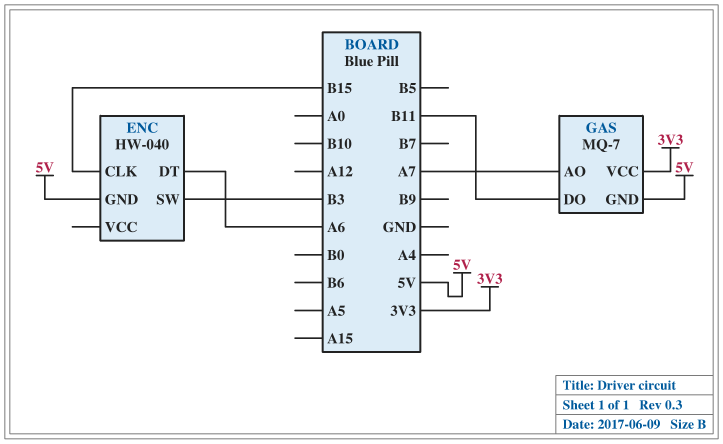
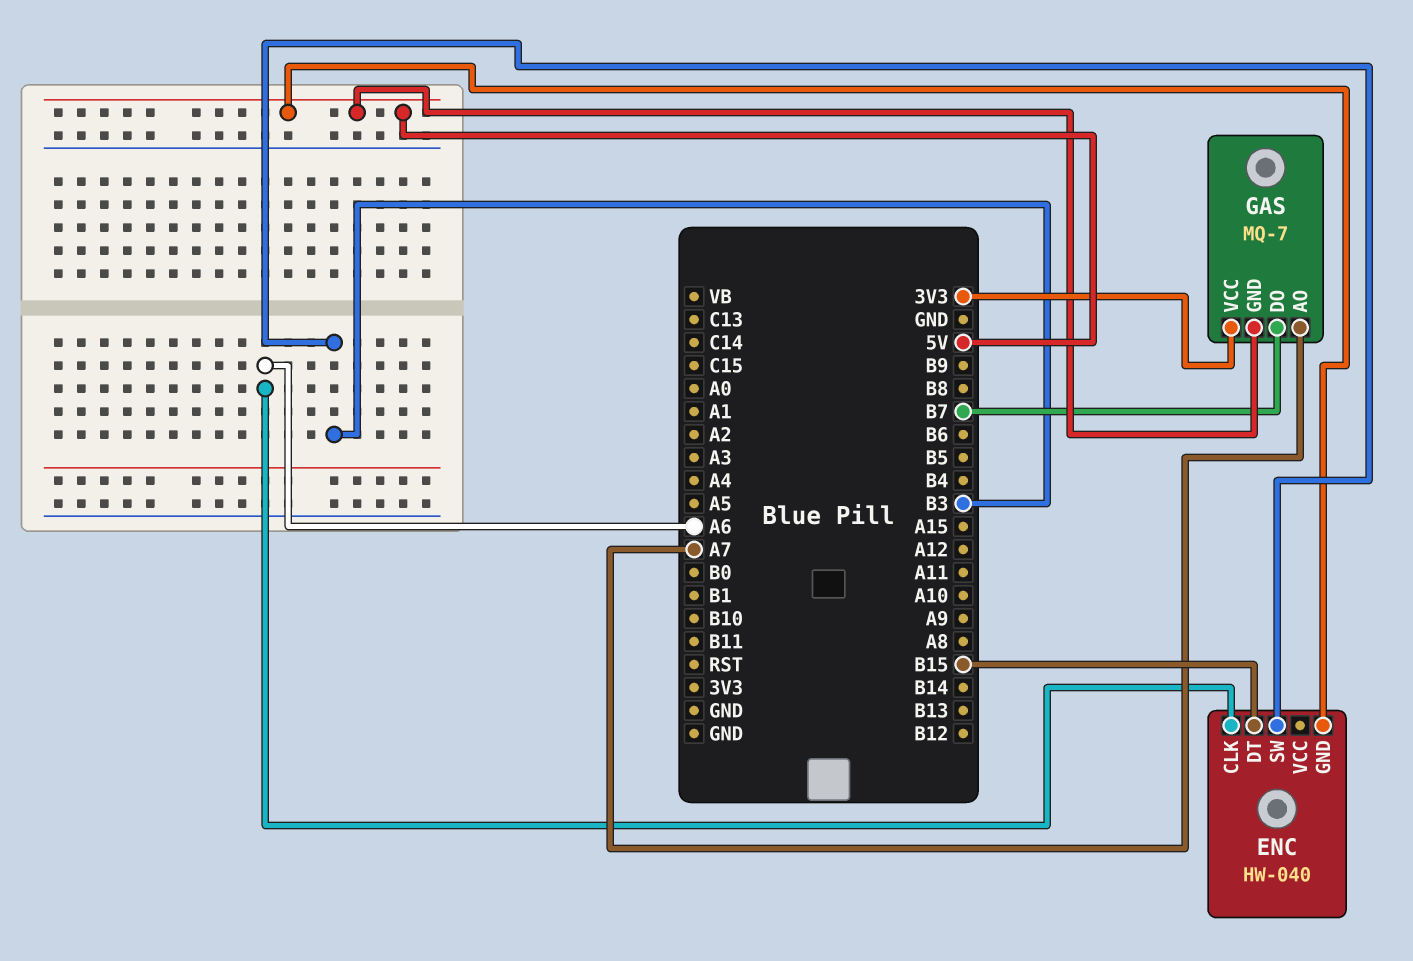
ENC pin CLK: B15 -> A6
ENC pin DT: A6 -> B15
GAS pin DO: B11 -> B7

